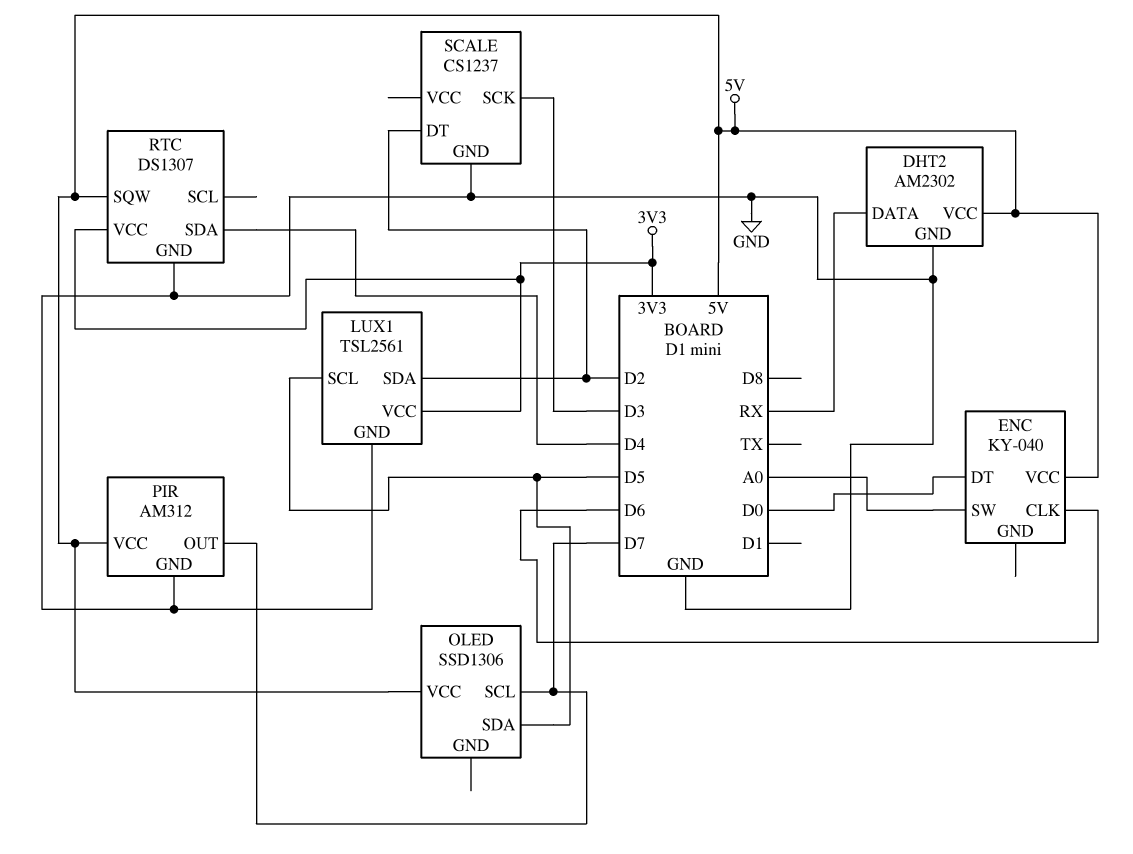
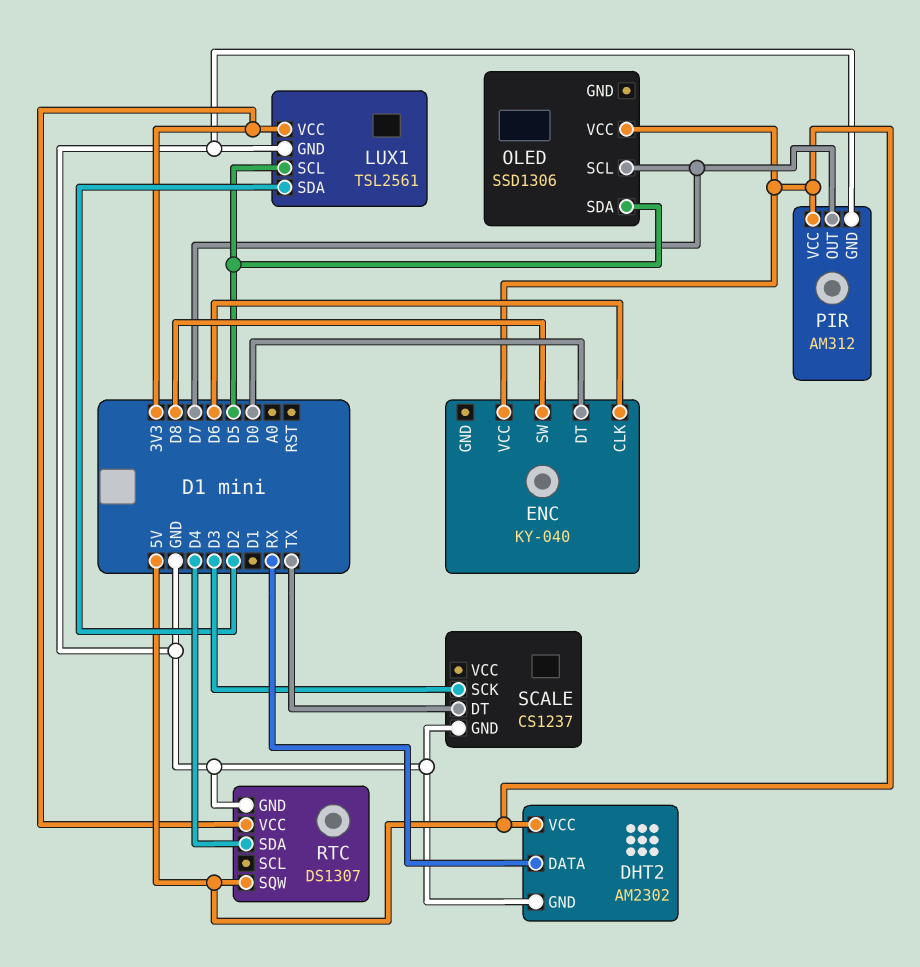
ENC pin SW: A0 -> D8
SCALE pin DT: D2 -> TX

